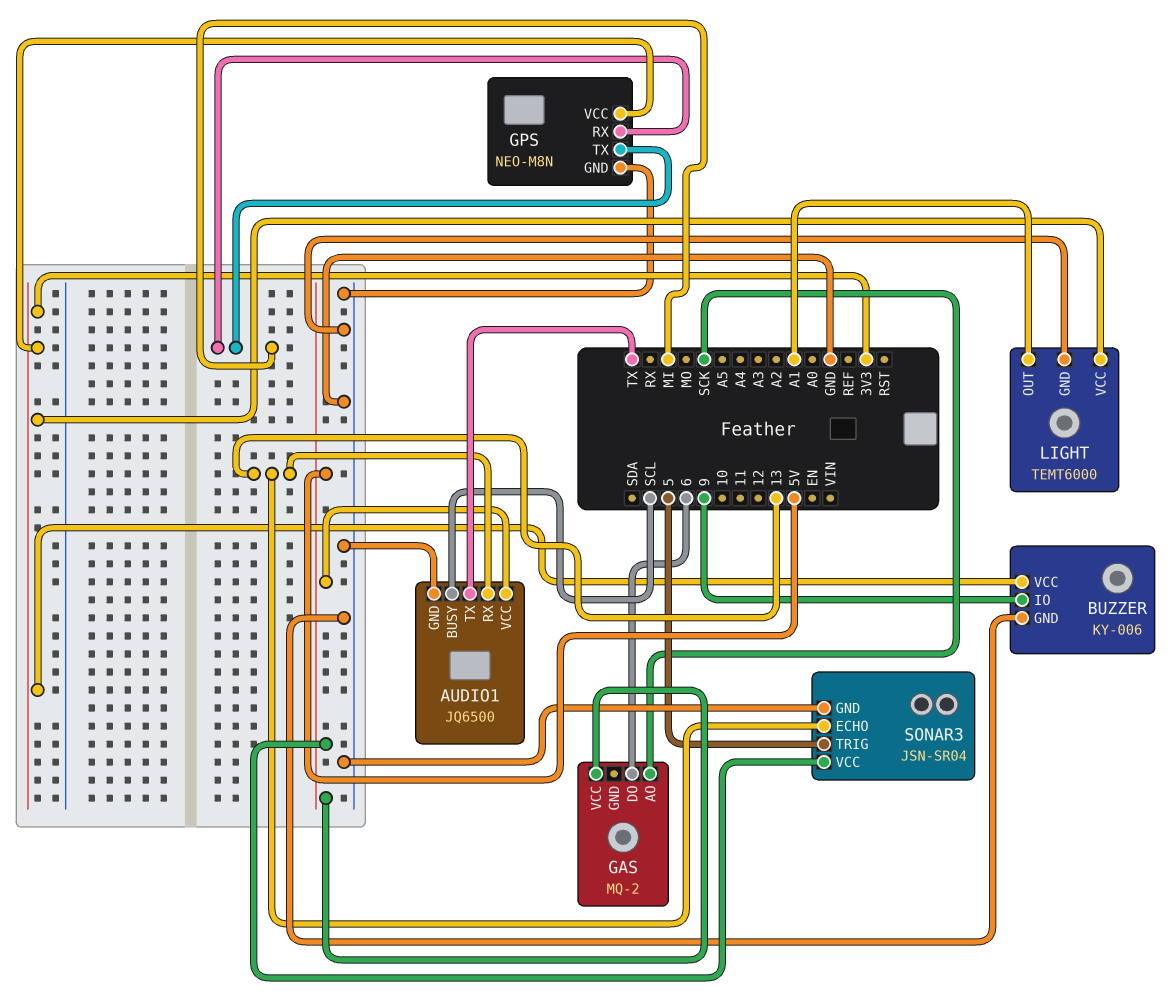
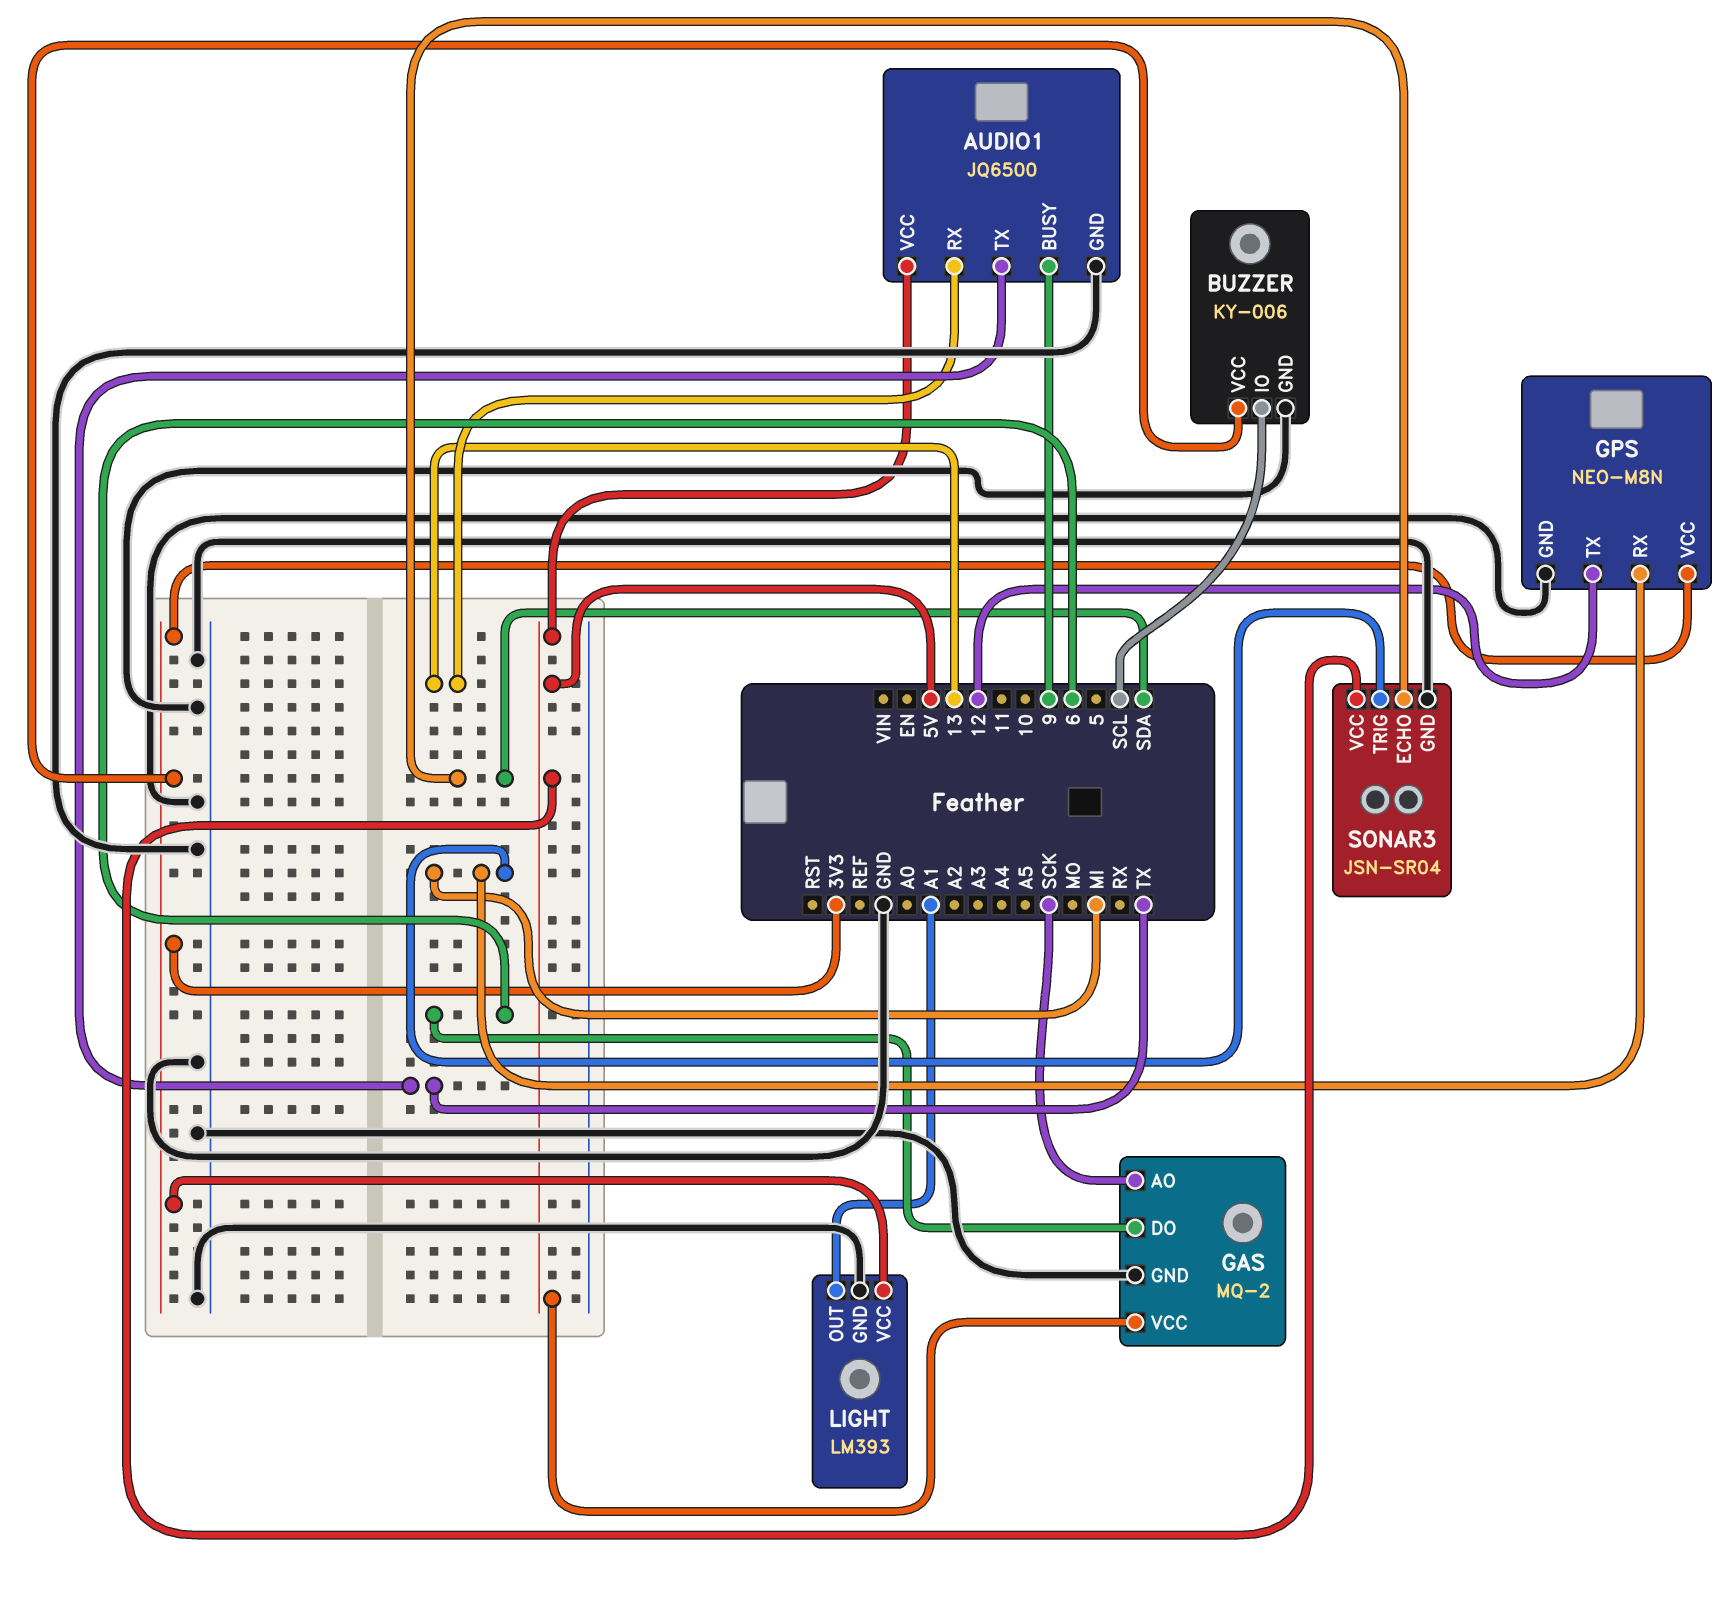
AUDIO1 pin BUSY: SCL -> 9
BUZZER pin IO: 9 -> SCL
GAS pin GND: none -> GND
GPS pin TX: MI -> 12
LIGHT: TEMT6000 -> LM393
SONAR3 pin ECHO: 13 -> SDA
SONAR3 pin TRIG: 5 -> MI

